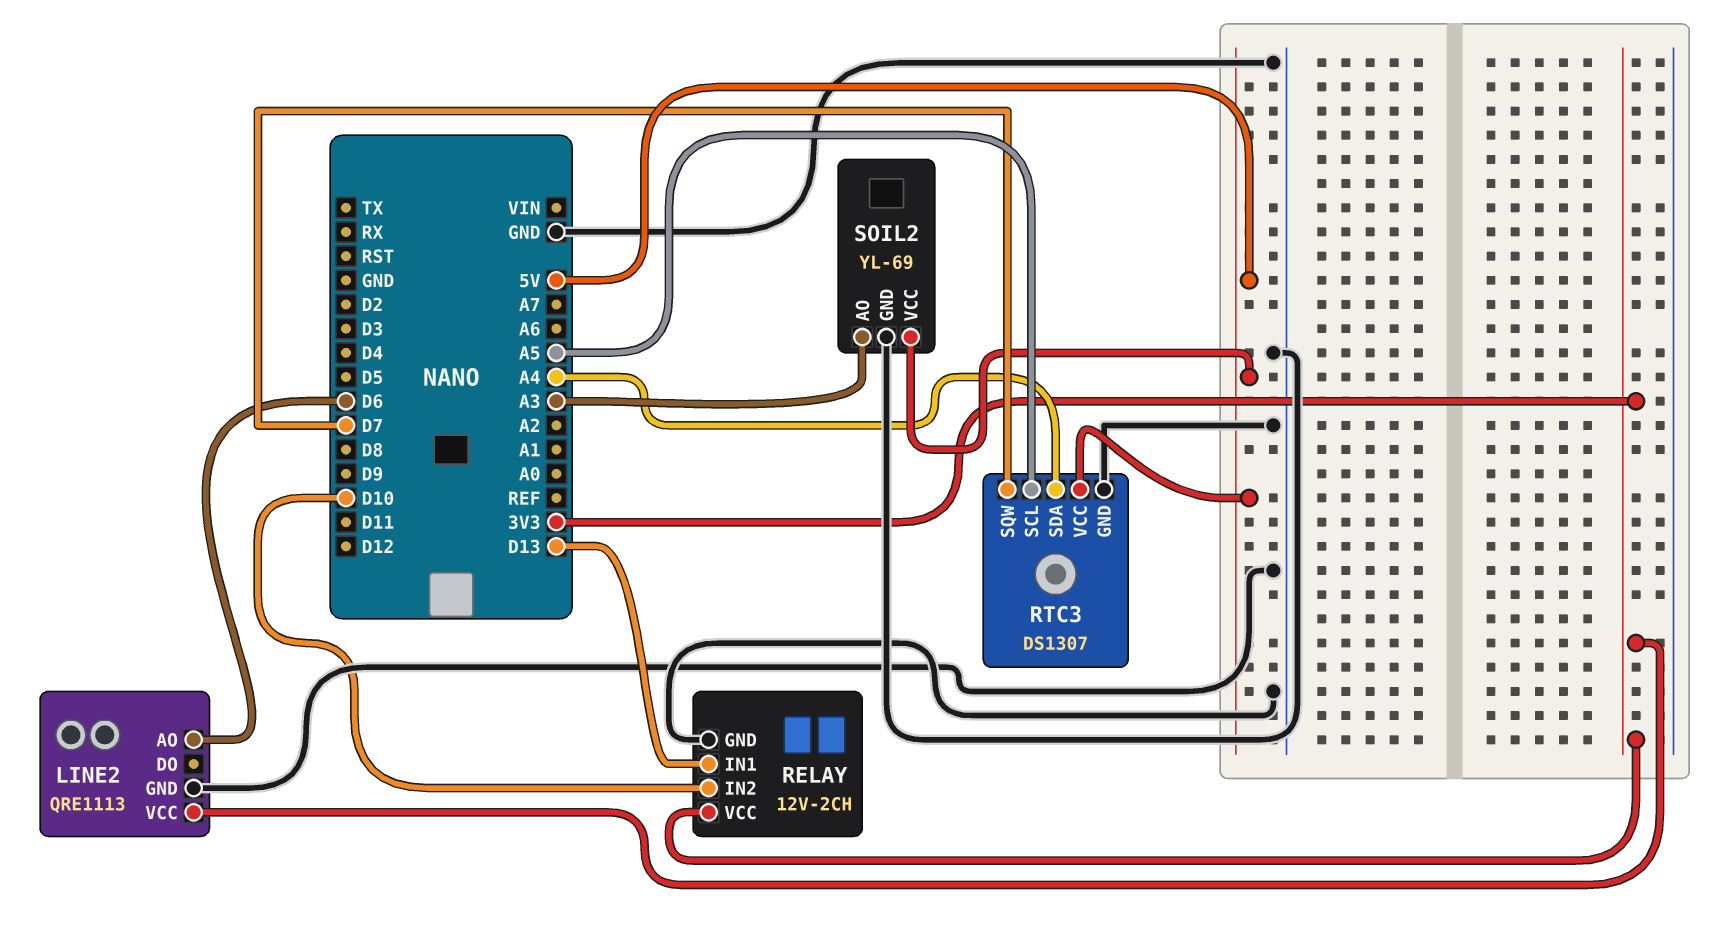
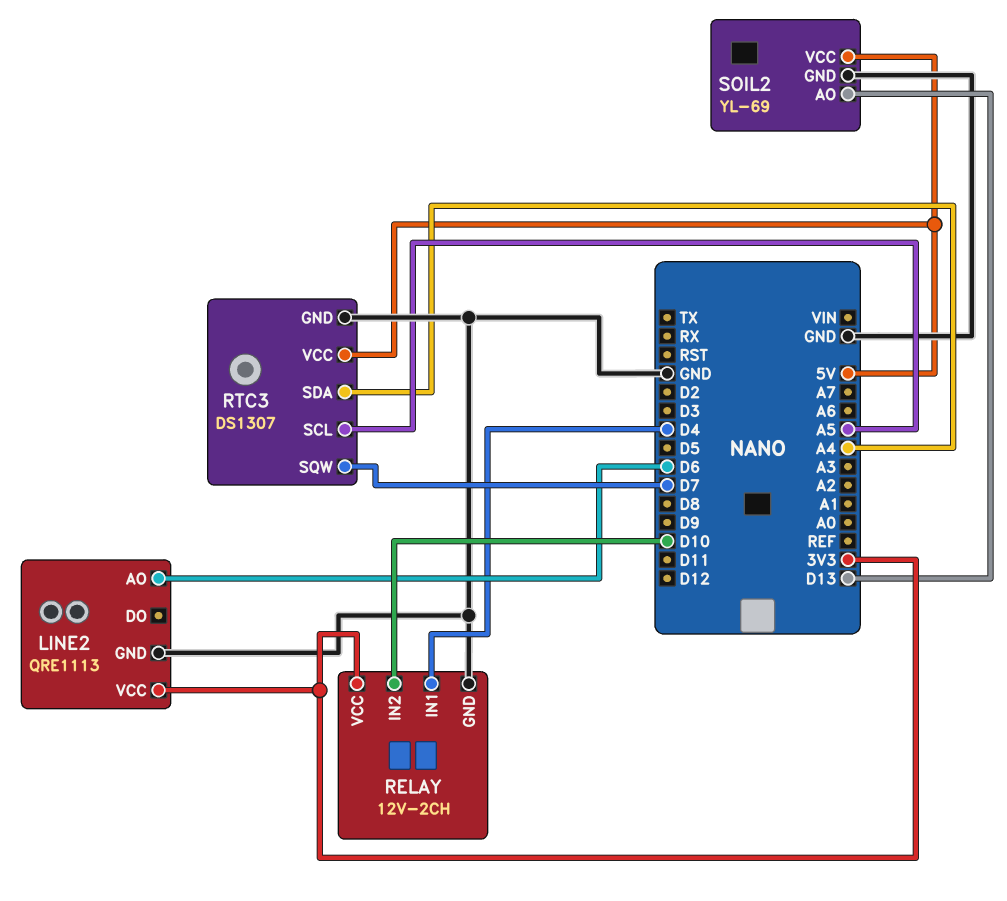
RELAY pin IN1: D13 -> D4
SOIL2 pin AO: A3 -> D13

